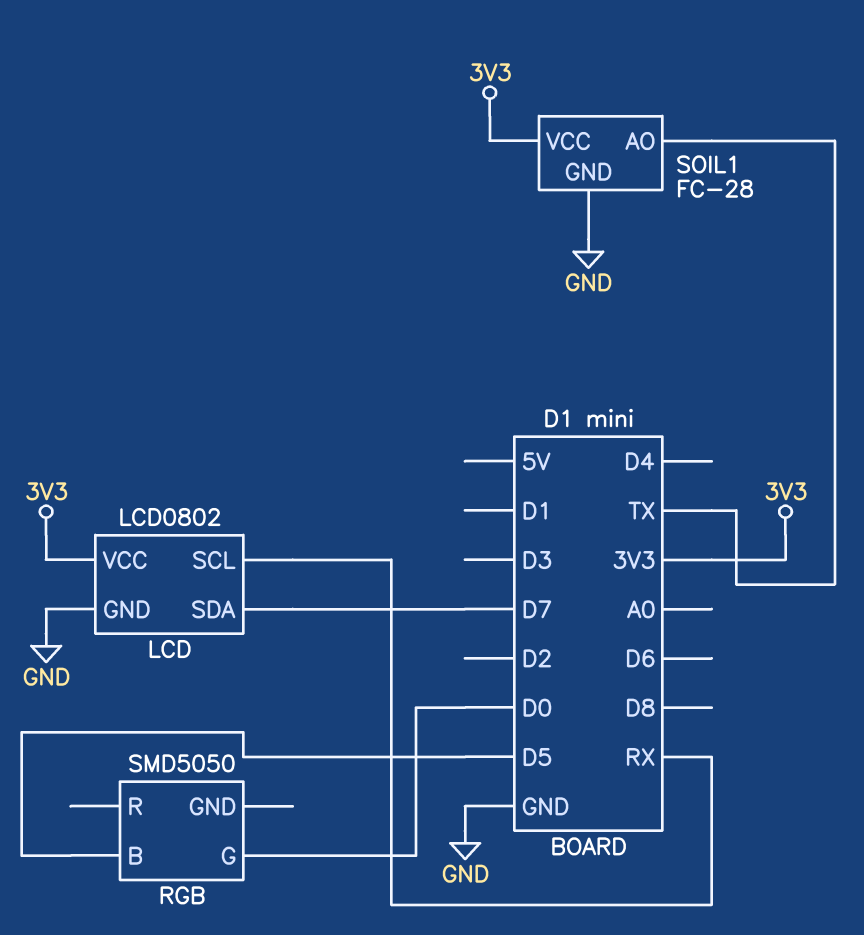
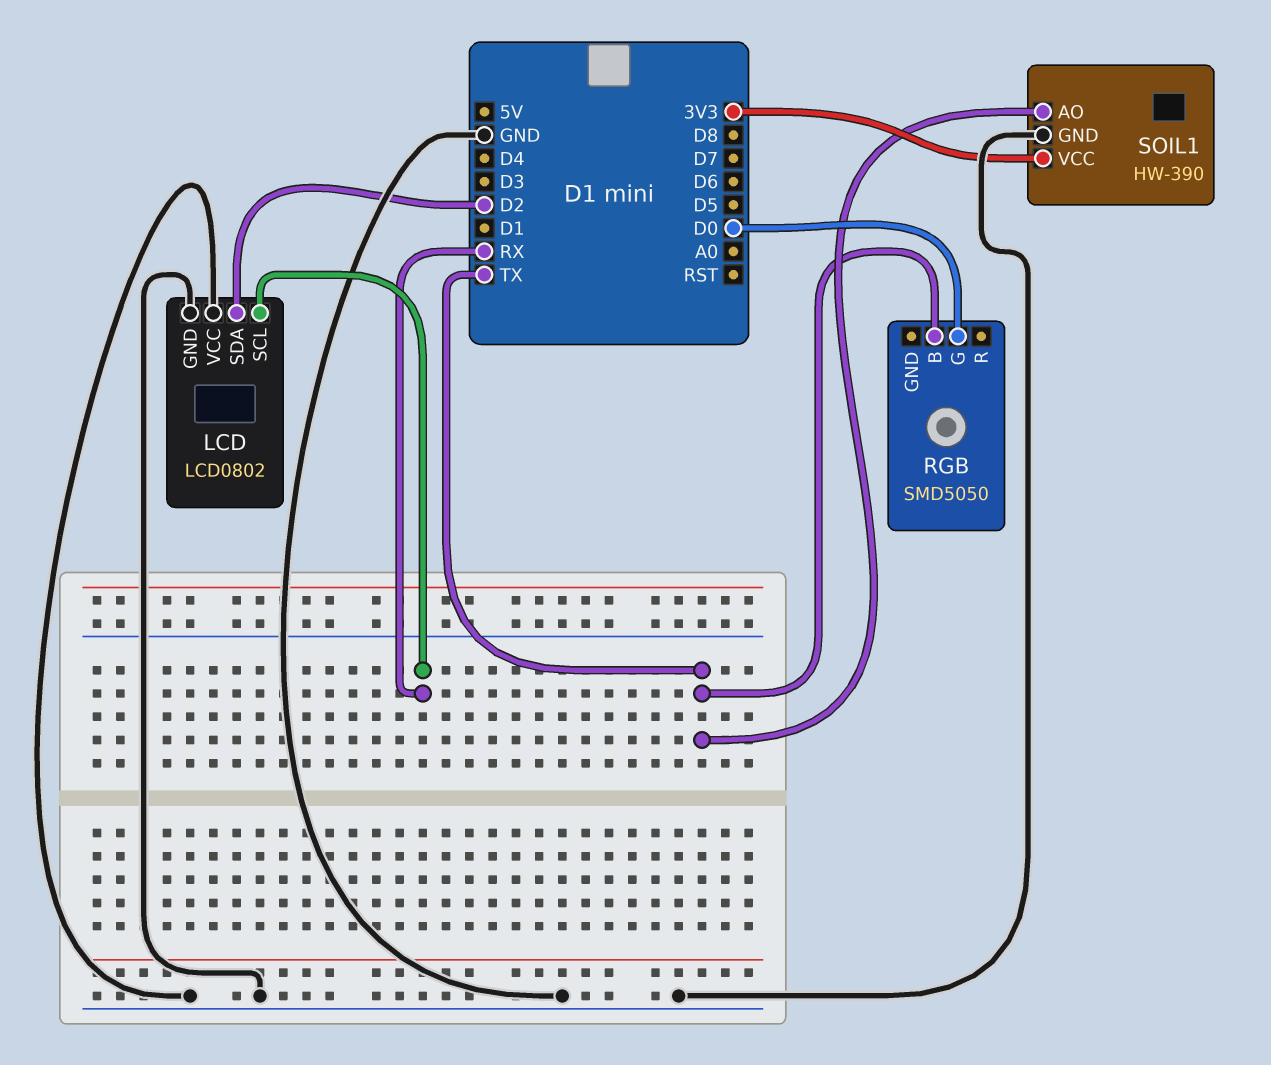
LCD pin SDA: D7 -> D2
LCD pin VCC: 3V3 -> GND
RGB pin B: D5 -> TX
SOIL1: FC-28 -> HW-390

